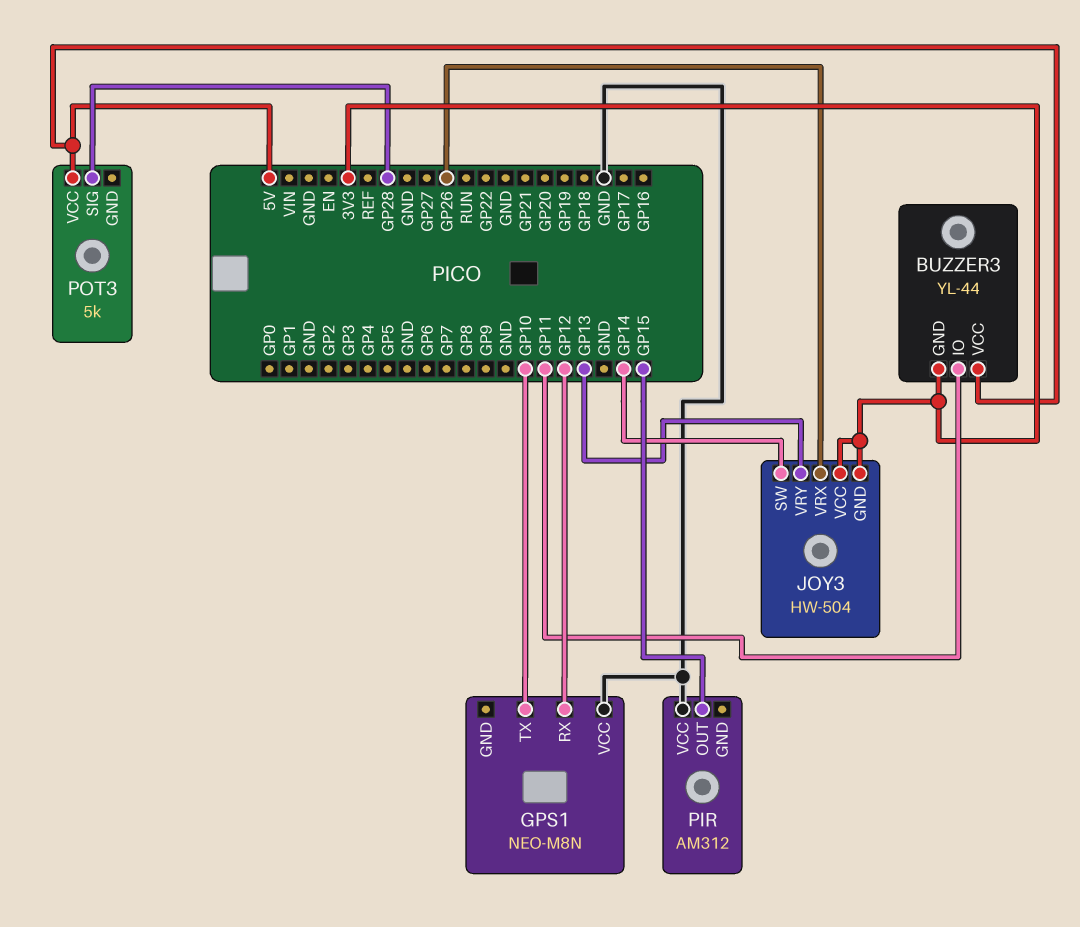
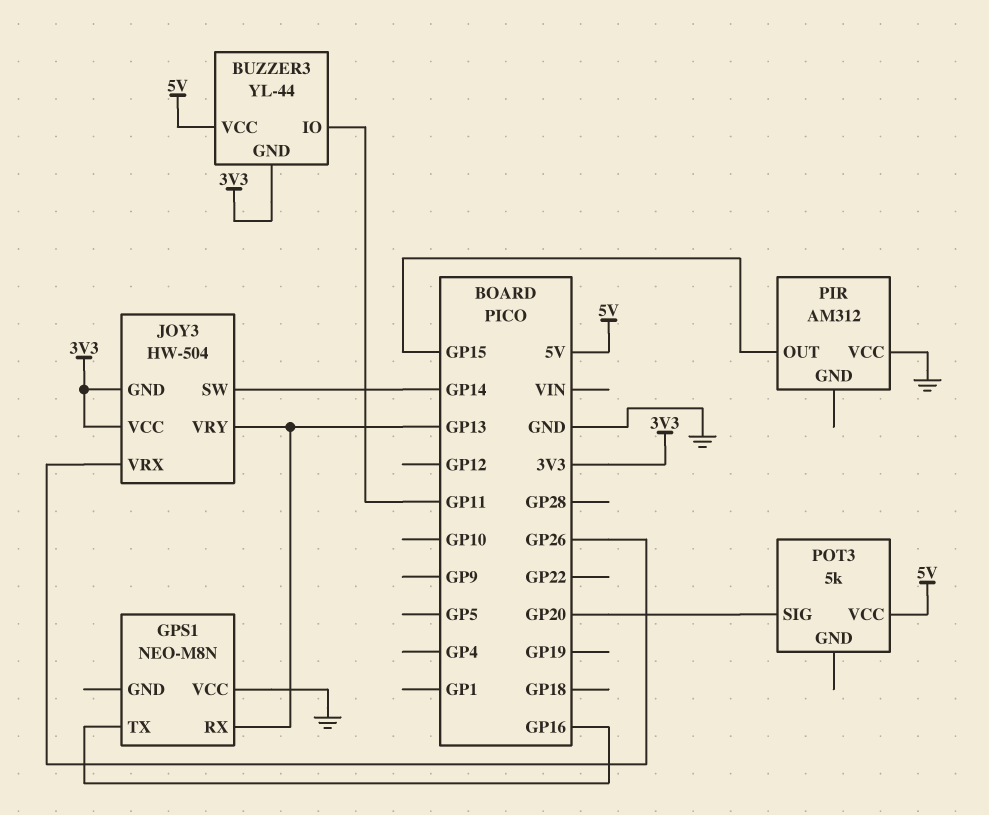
GPS1 pin RX: GP12 -> GP13
GPS1 pin TX: GP10 -> GP16
POT3 pin SIG: GP28 -> GP20

